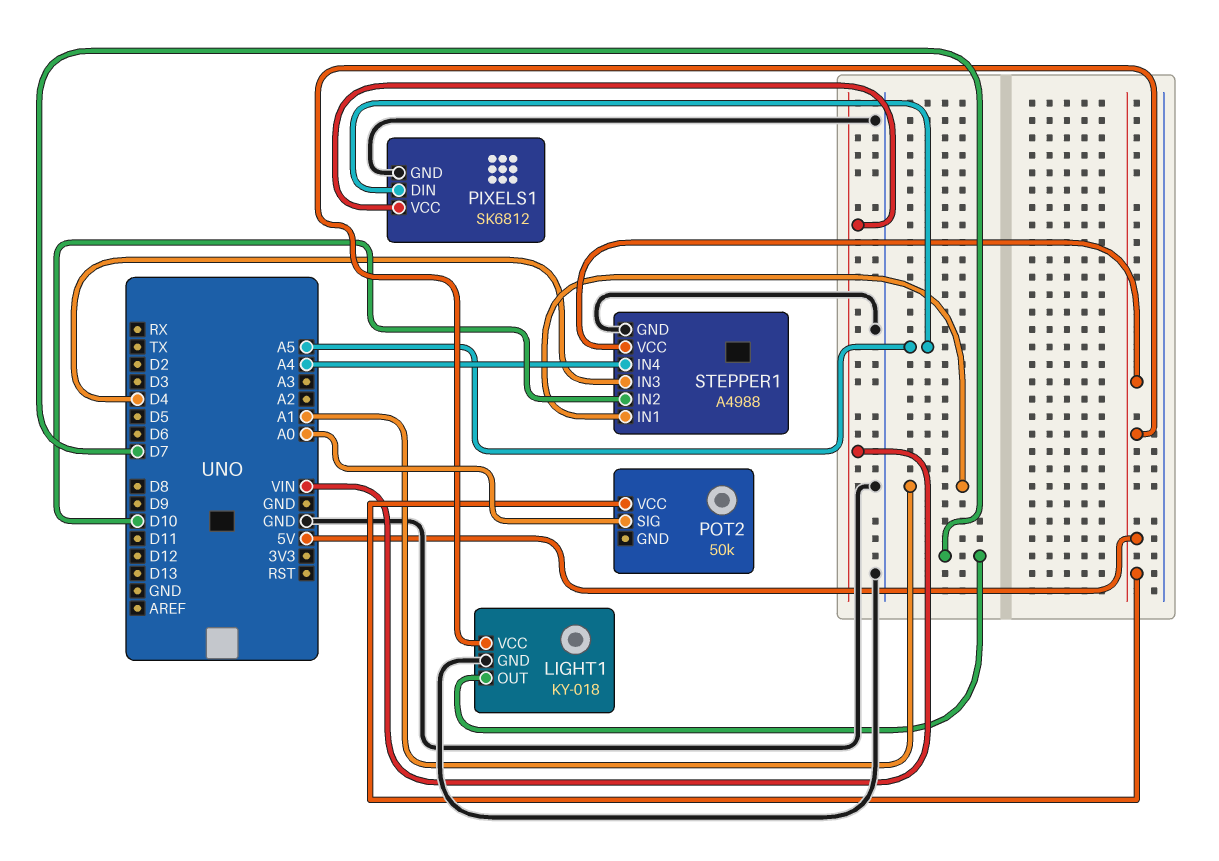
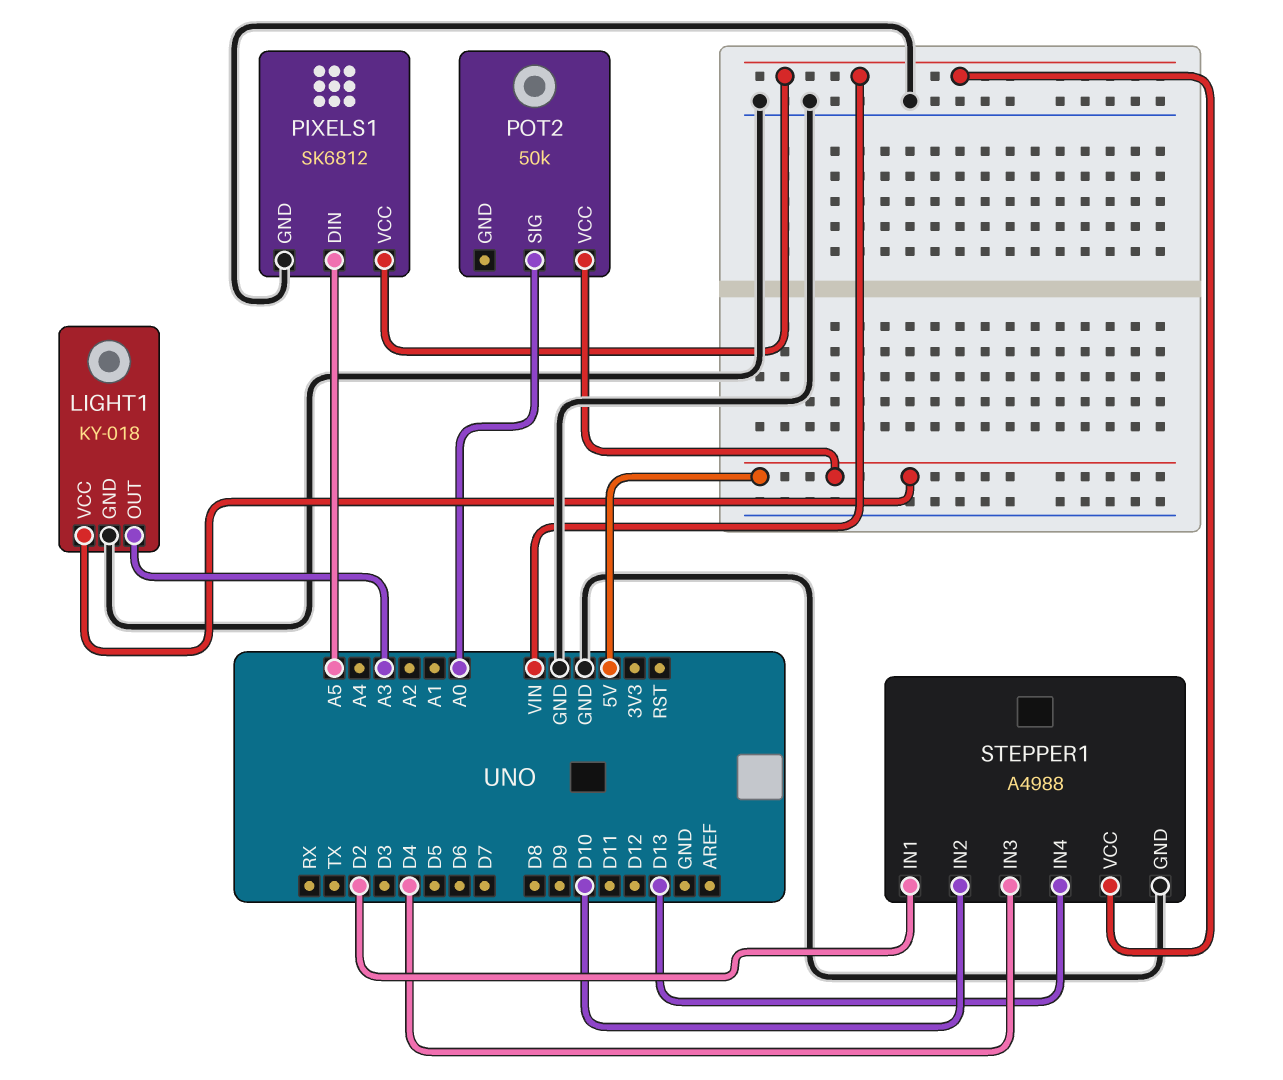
LIGHT1 pin OUT: D7 -> A3
STEPPER1 pin IN1: A1 -> D2
STEPPER1 pin IN4: A4 -> D13
STEPPER1 pin VCC: 5V -> VIN

